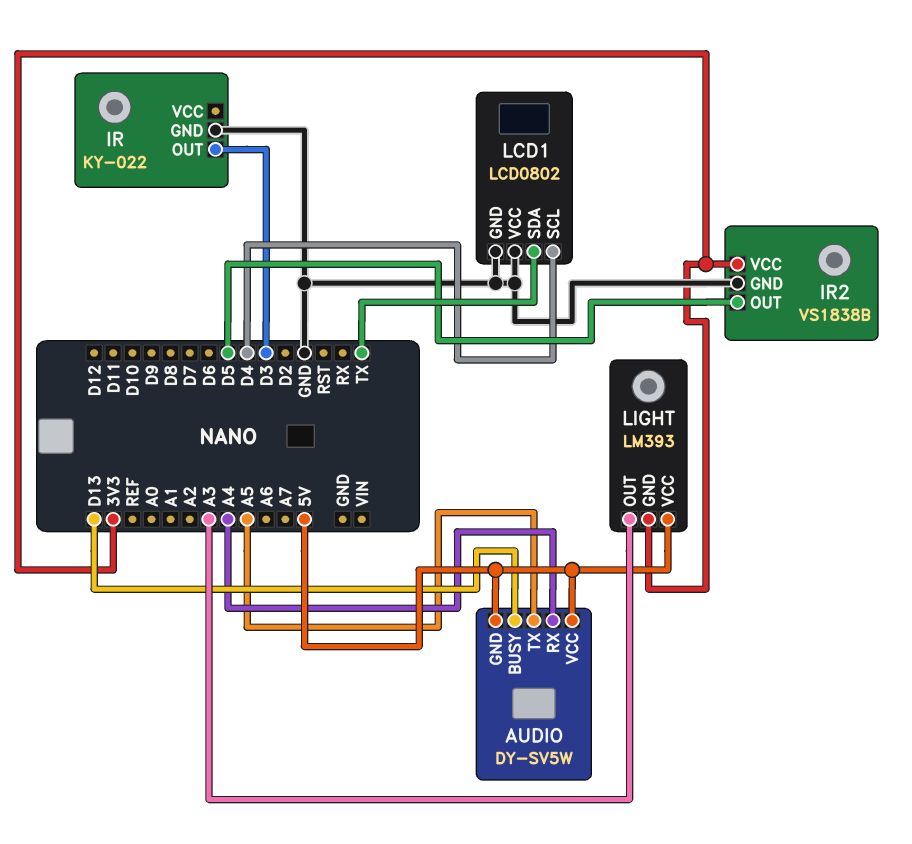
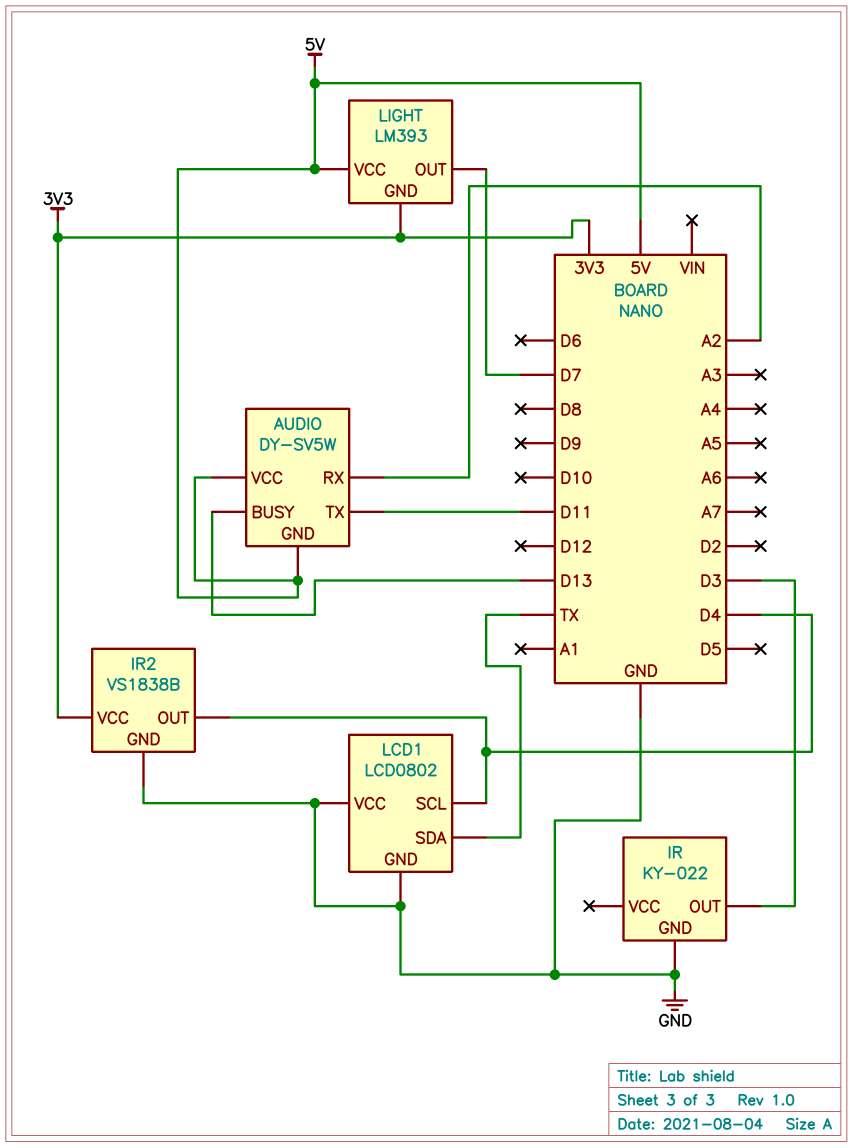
AUDIO pin RX: A4 -> A2
AUDIO pin TX: A5 -> D11
IR2 pin OUT: D5 -> D4
LIGHT pin OUT: A3 -> D7

